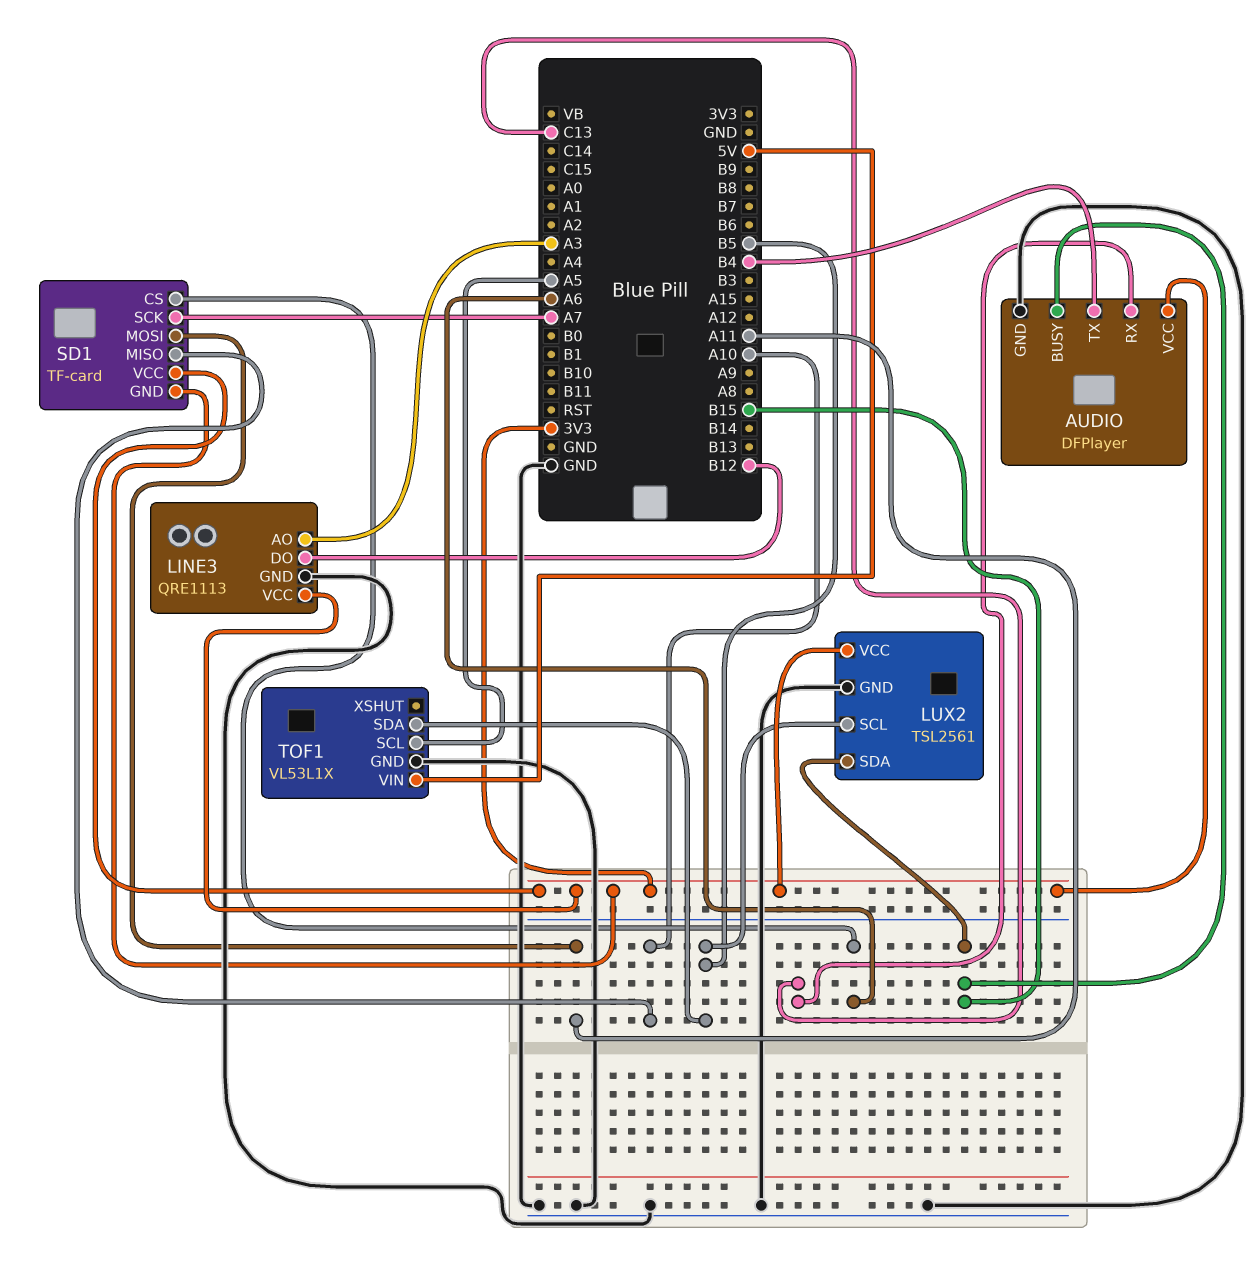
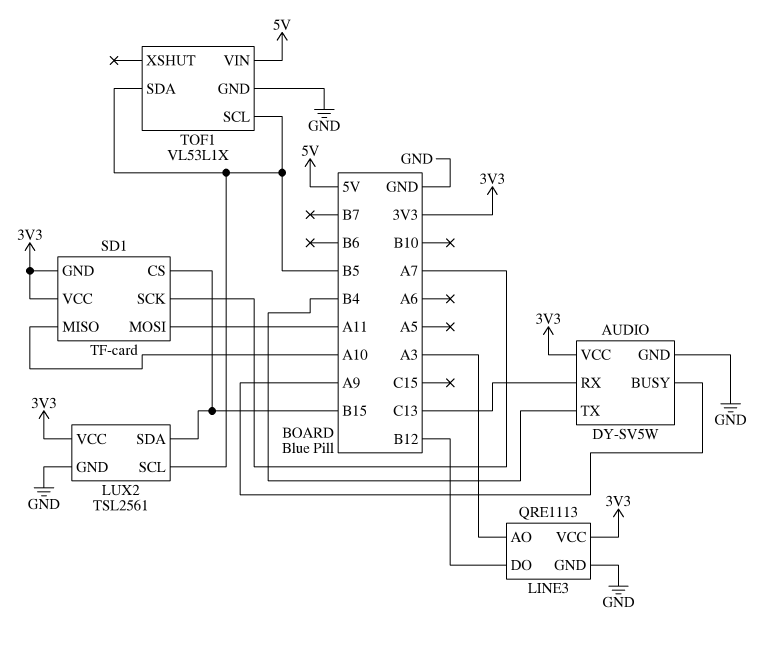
AUDIO: DFPlayer -> DY-SV5W
AUDIO pin BUSY: B15 -> A9
SD1 pin CS: A6 -> B15
TOF1 pin SCL: A5 -> B5

